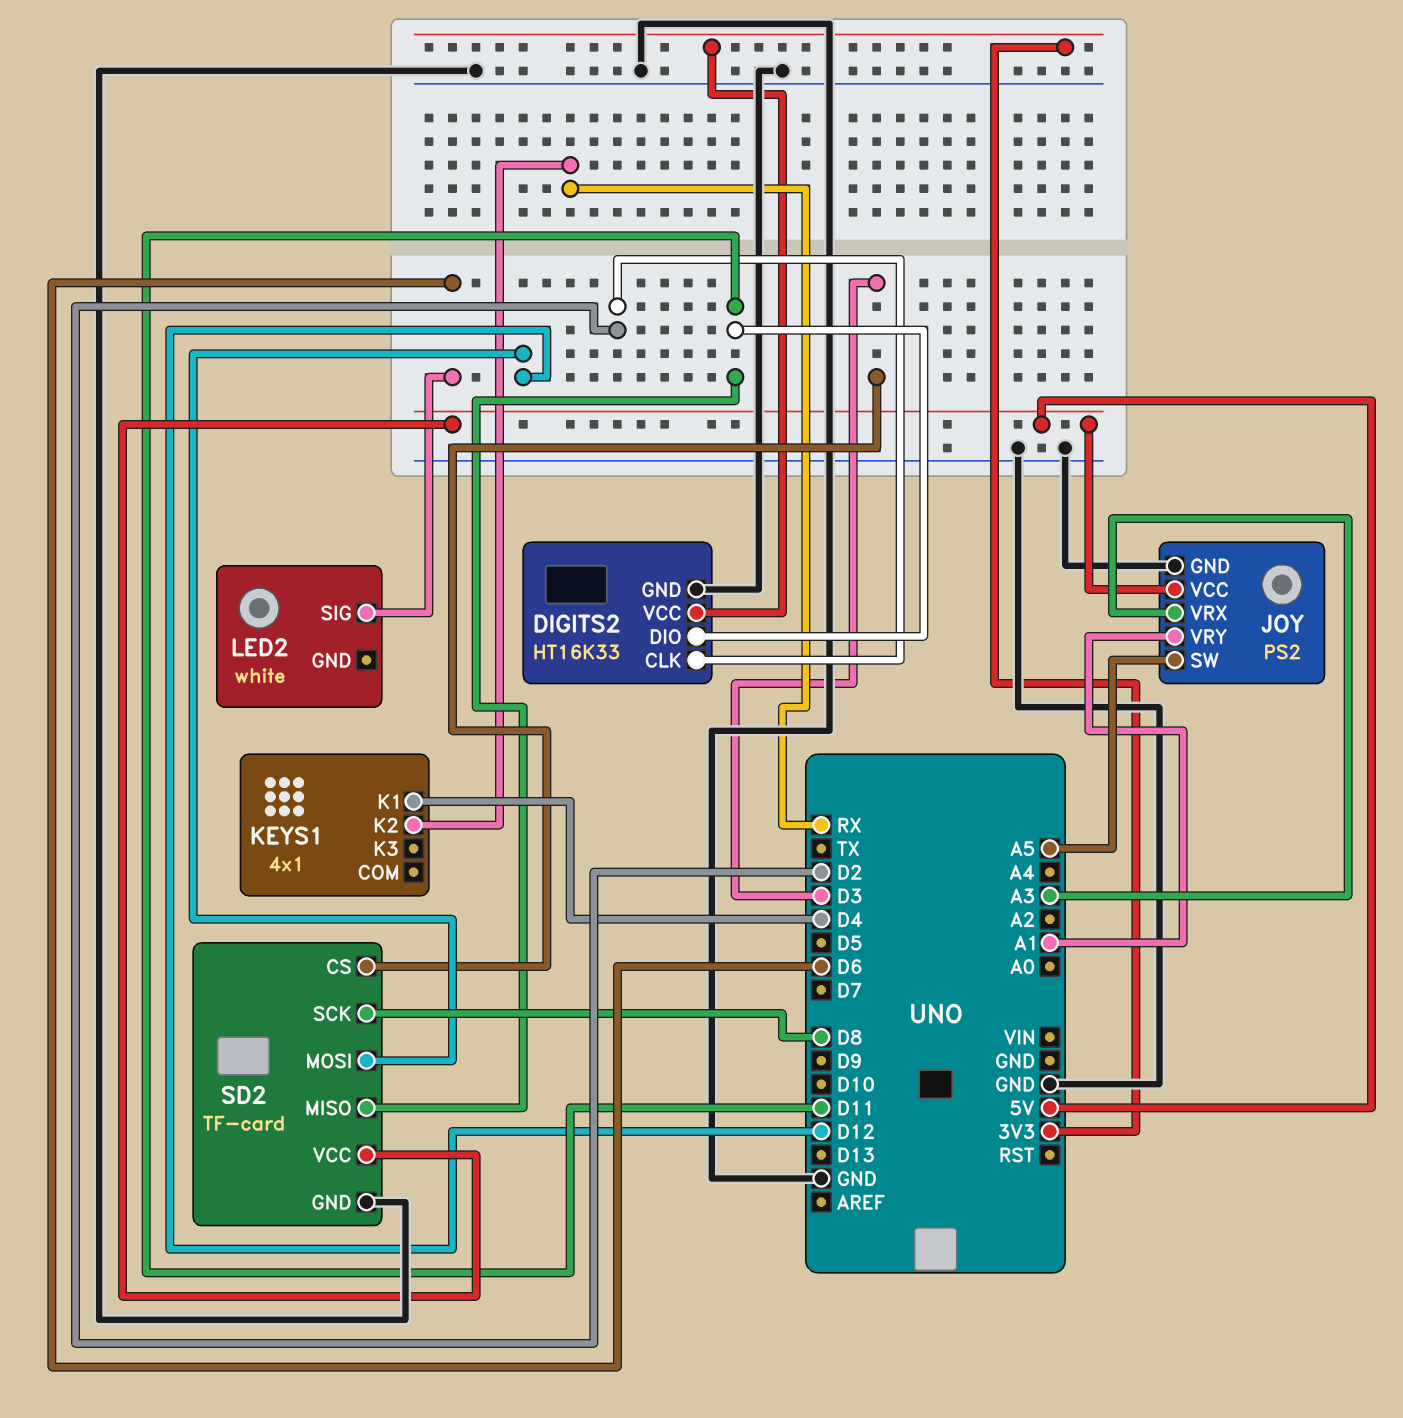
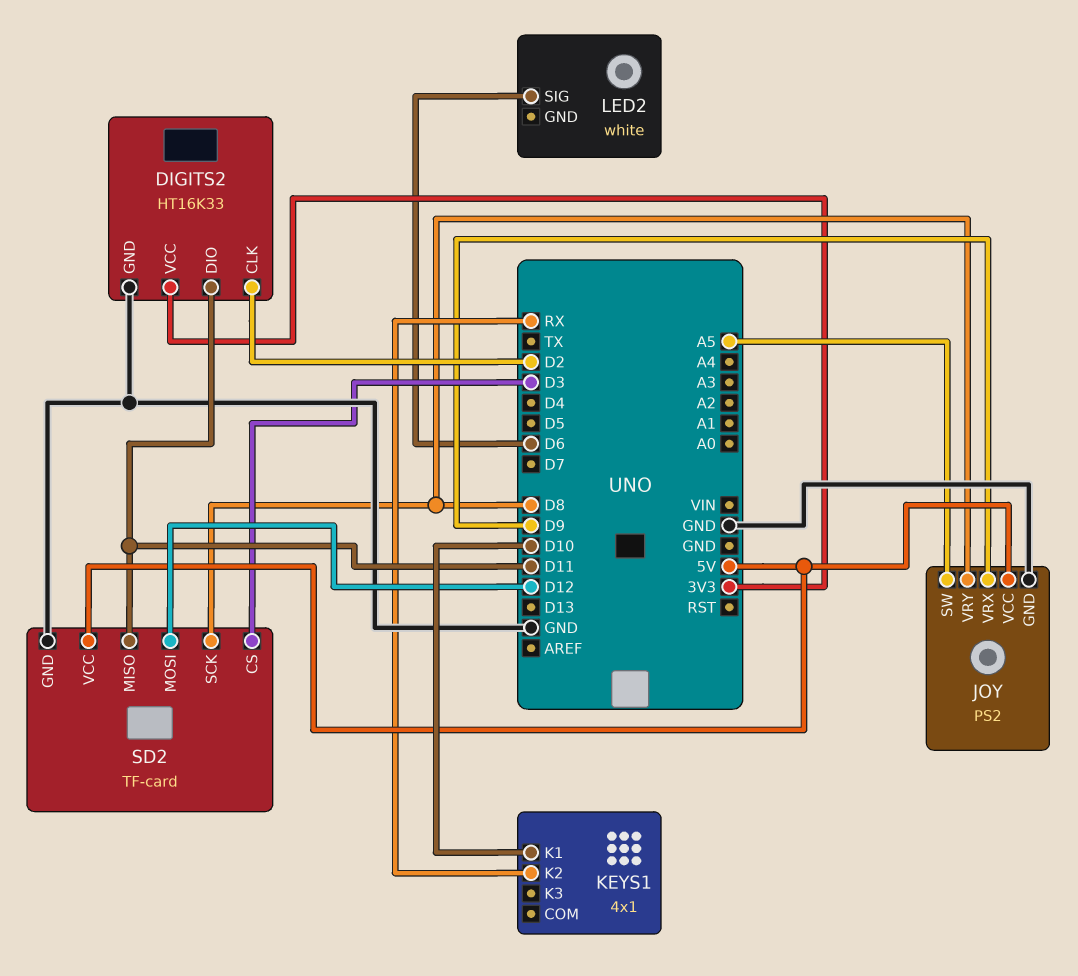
JOY pin VRX: A3 -> D9
JOY pin VRY: A1 -> D8
KEYS1 pin K1: D4 -> D10

